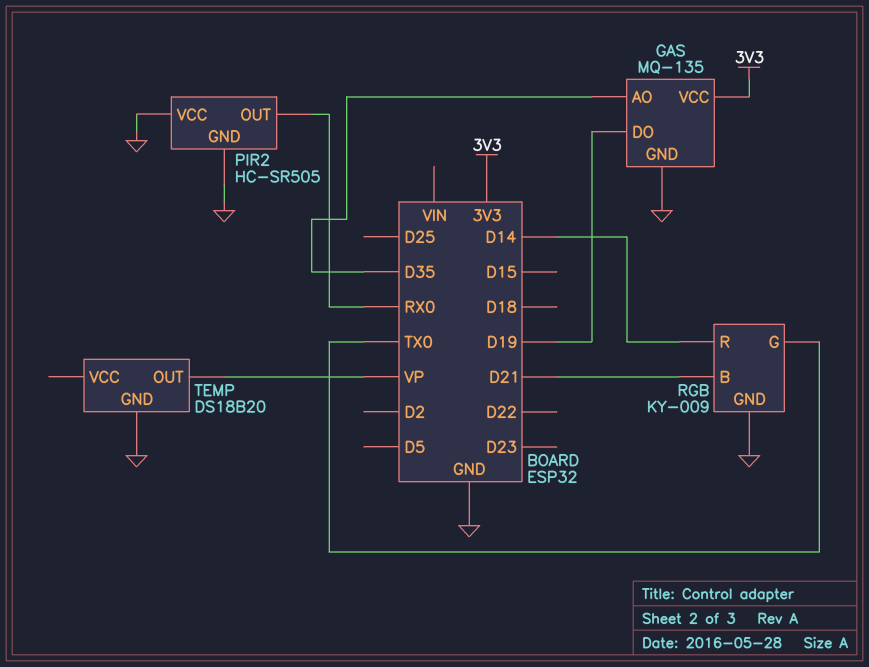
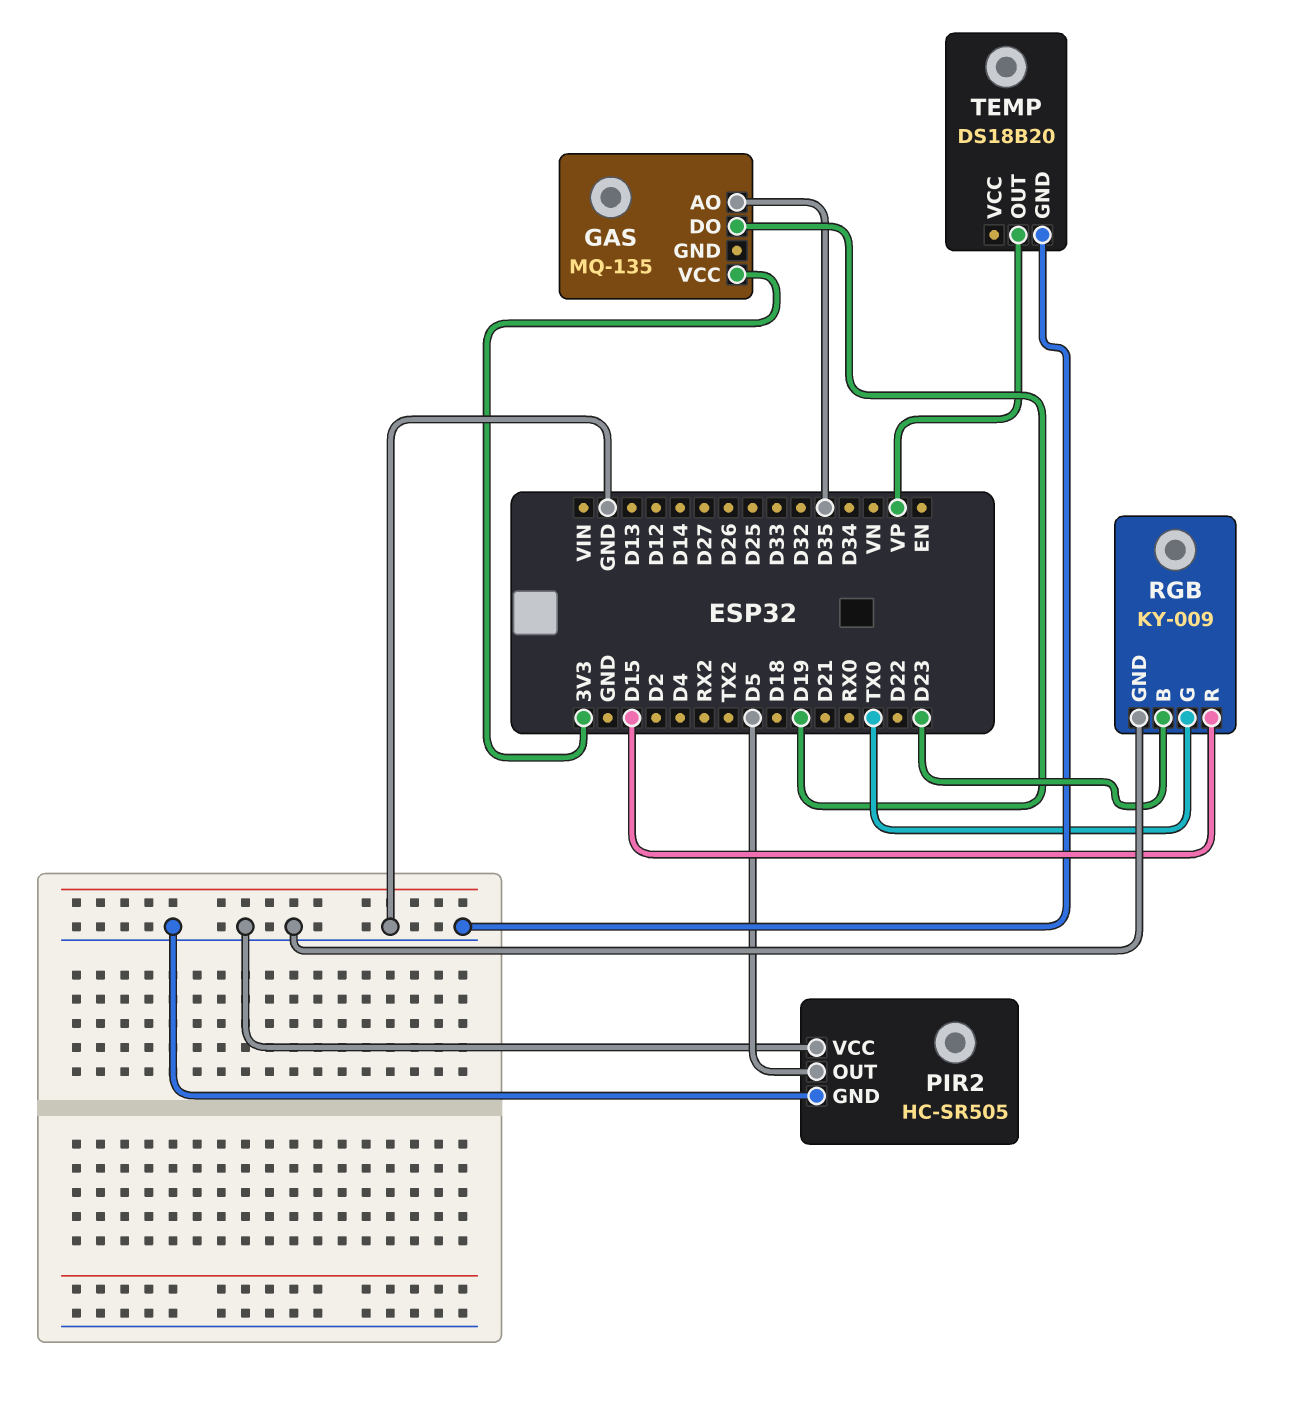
GAS pin GND: GND -> none
PIR2 pin OUT: RX0 -> D5
RGB pin B: D21 -> D23
RGB pin R: D14 -> D15

